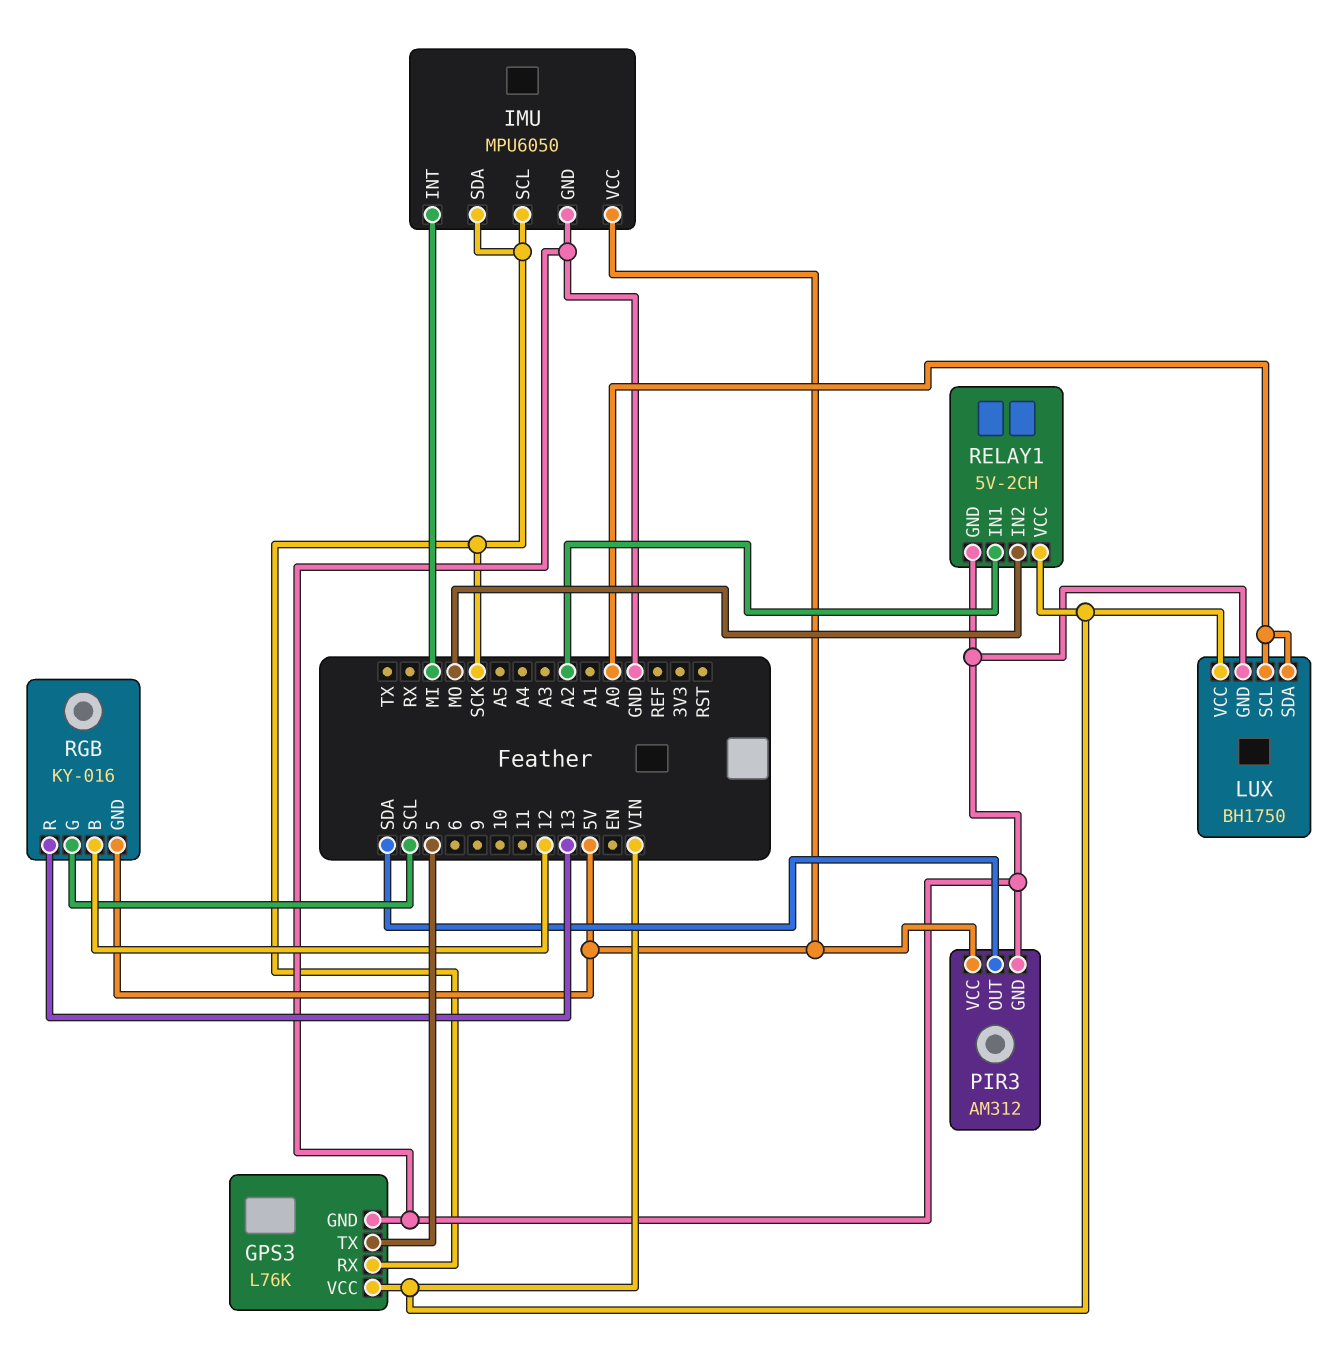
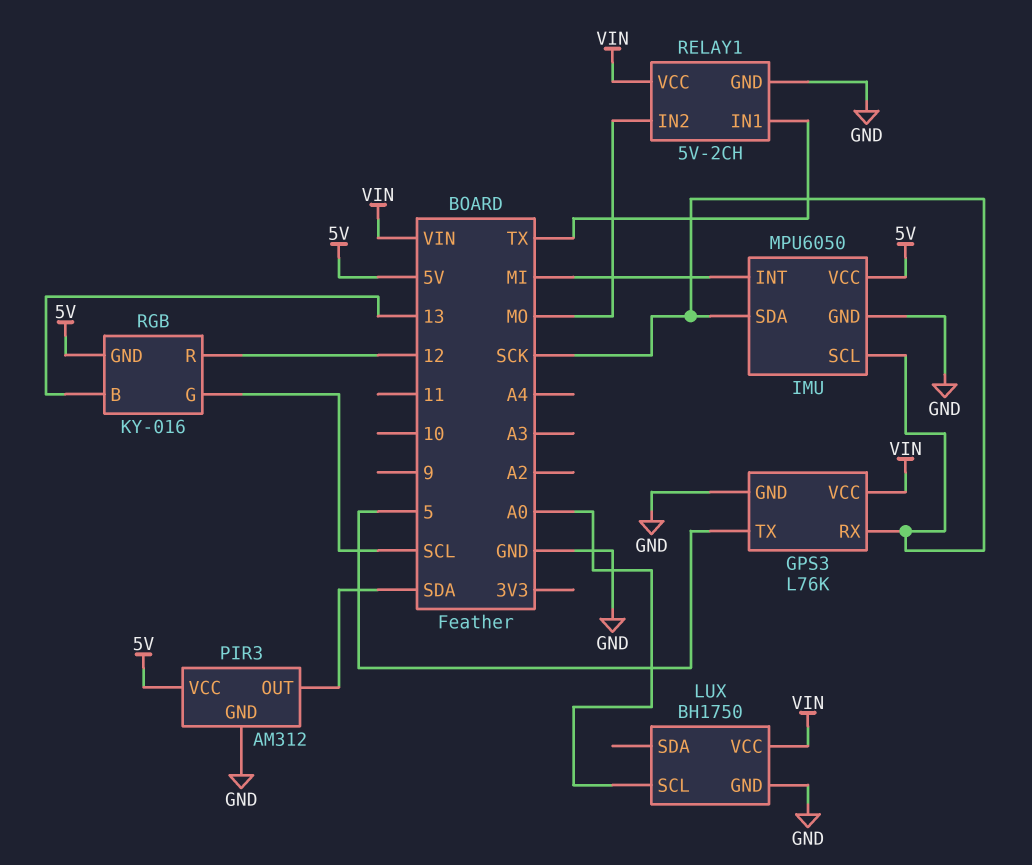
LUX pin SDA: A0 -> none
RELAY1 pin IN1: A2 -> TX
RGB pin B: 12 -> 13
RGB pin R: 13 -> 12

